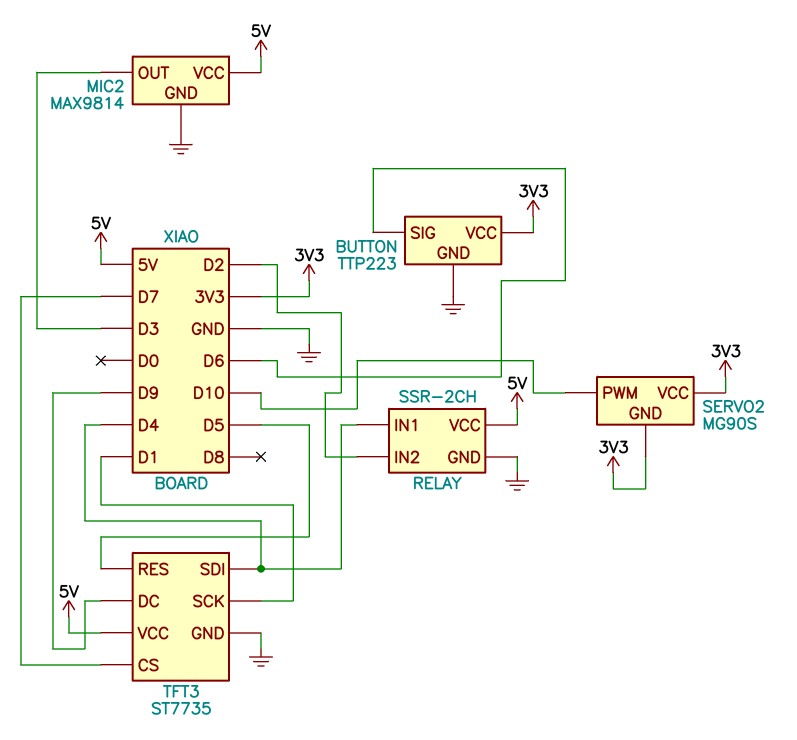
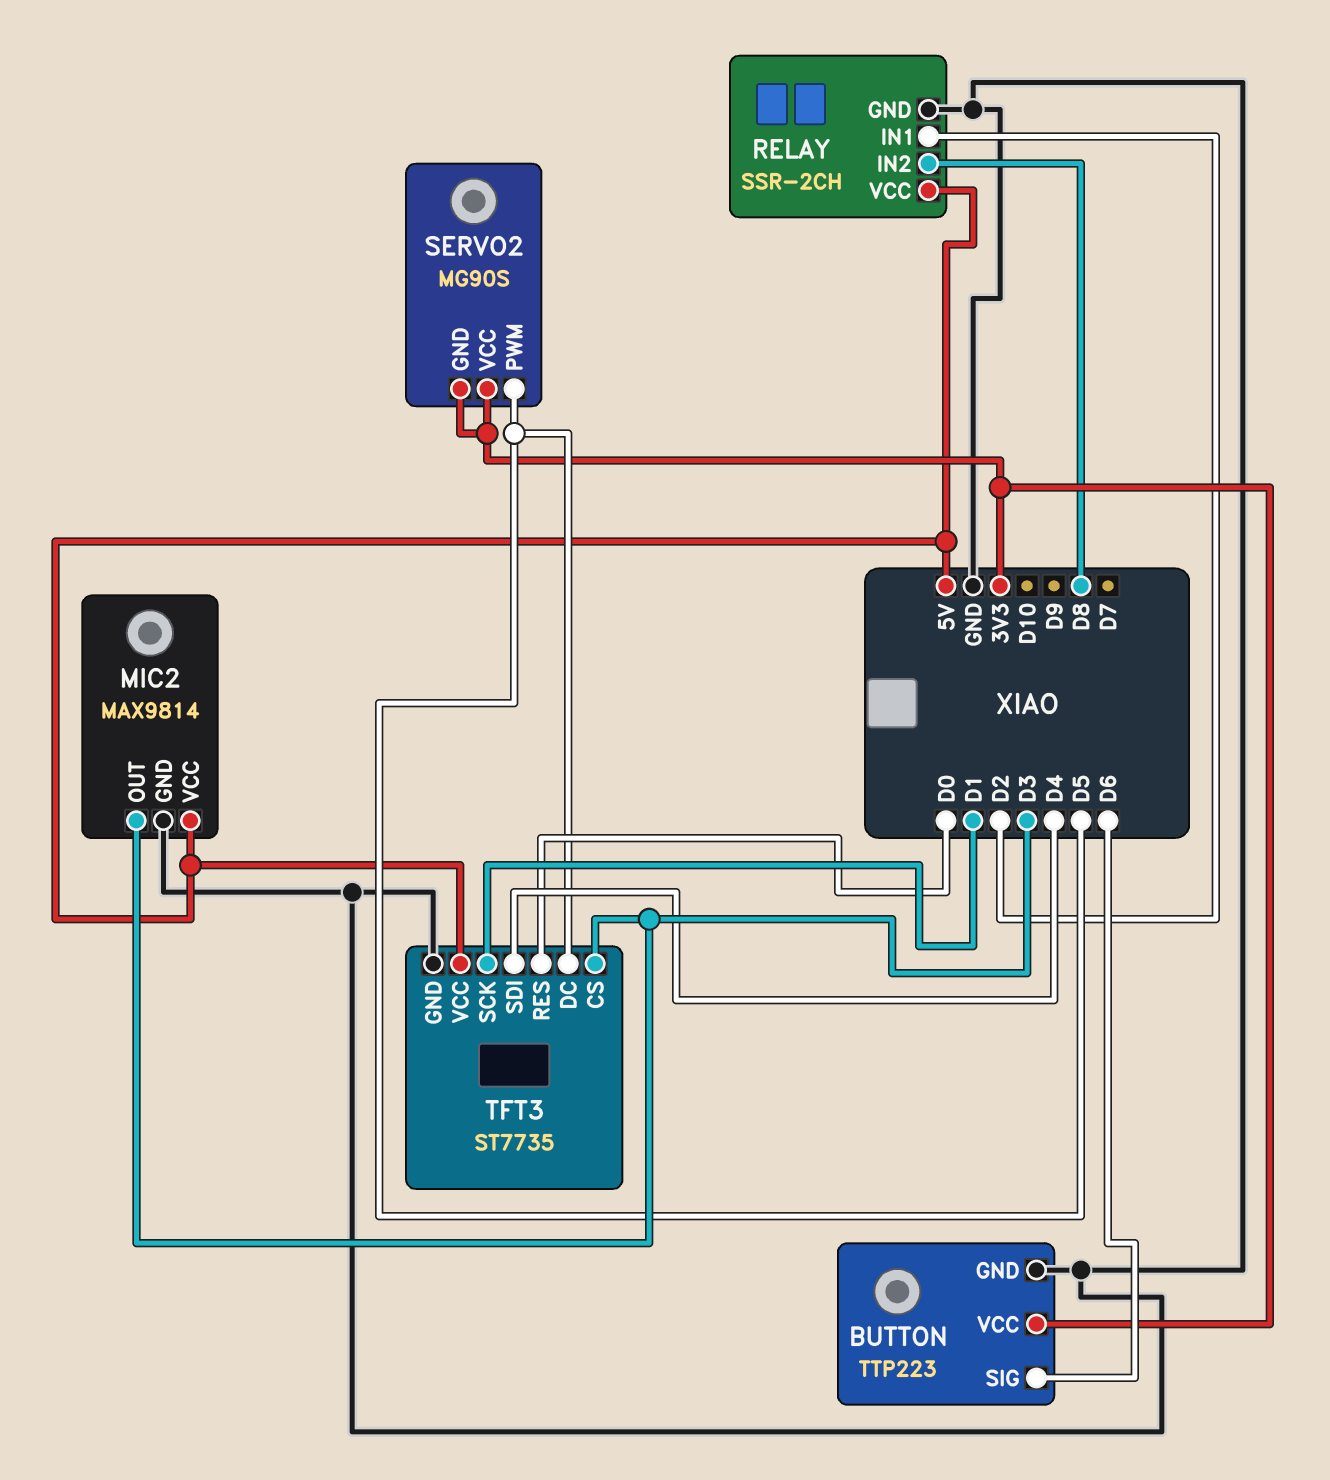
RELAY pin IN1: D4 -> D2
RELAY pin IN2: D2 -> D8
SERVO2 pin PWM: D10 -> D5
TFT3 pin CS: D7 -> D3
TFT3 pin DC: D9 -> D5
TFT3 pin RES: D5 -> D0

